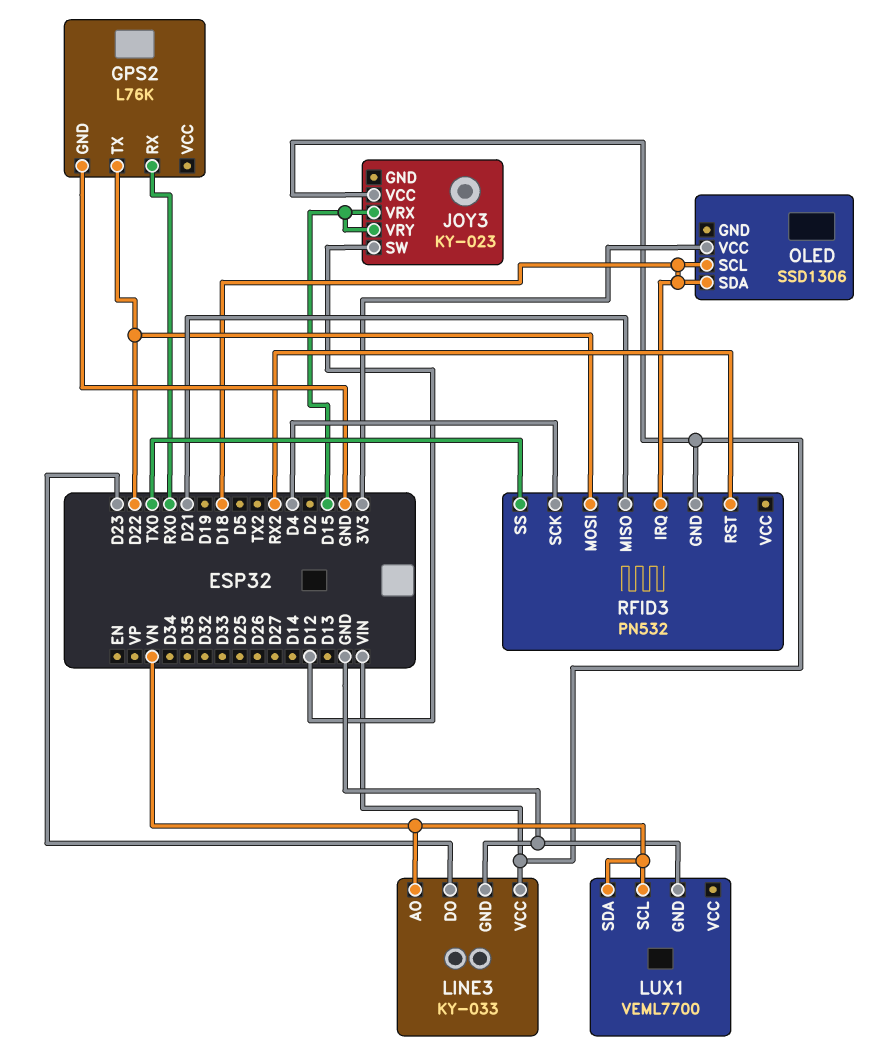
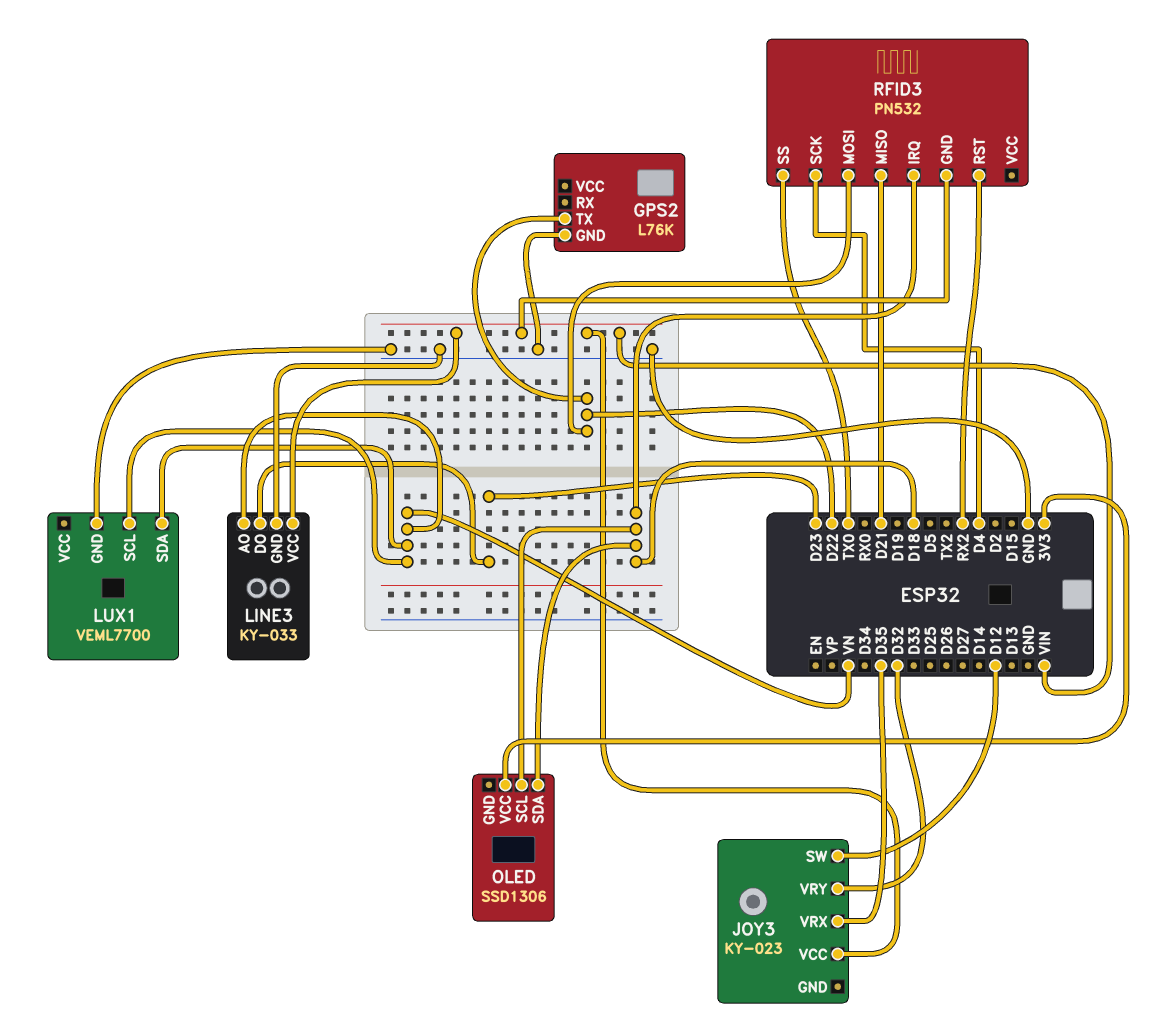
GPS2 pin RX: RX0 -> none
JOY3 pin VRX: D15 -> D35
JOY3 pin VRY: D15 -> D32

